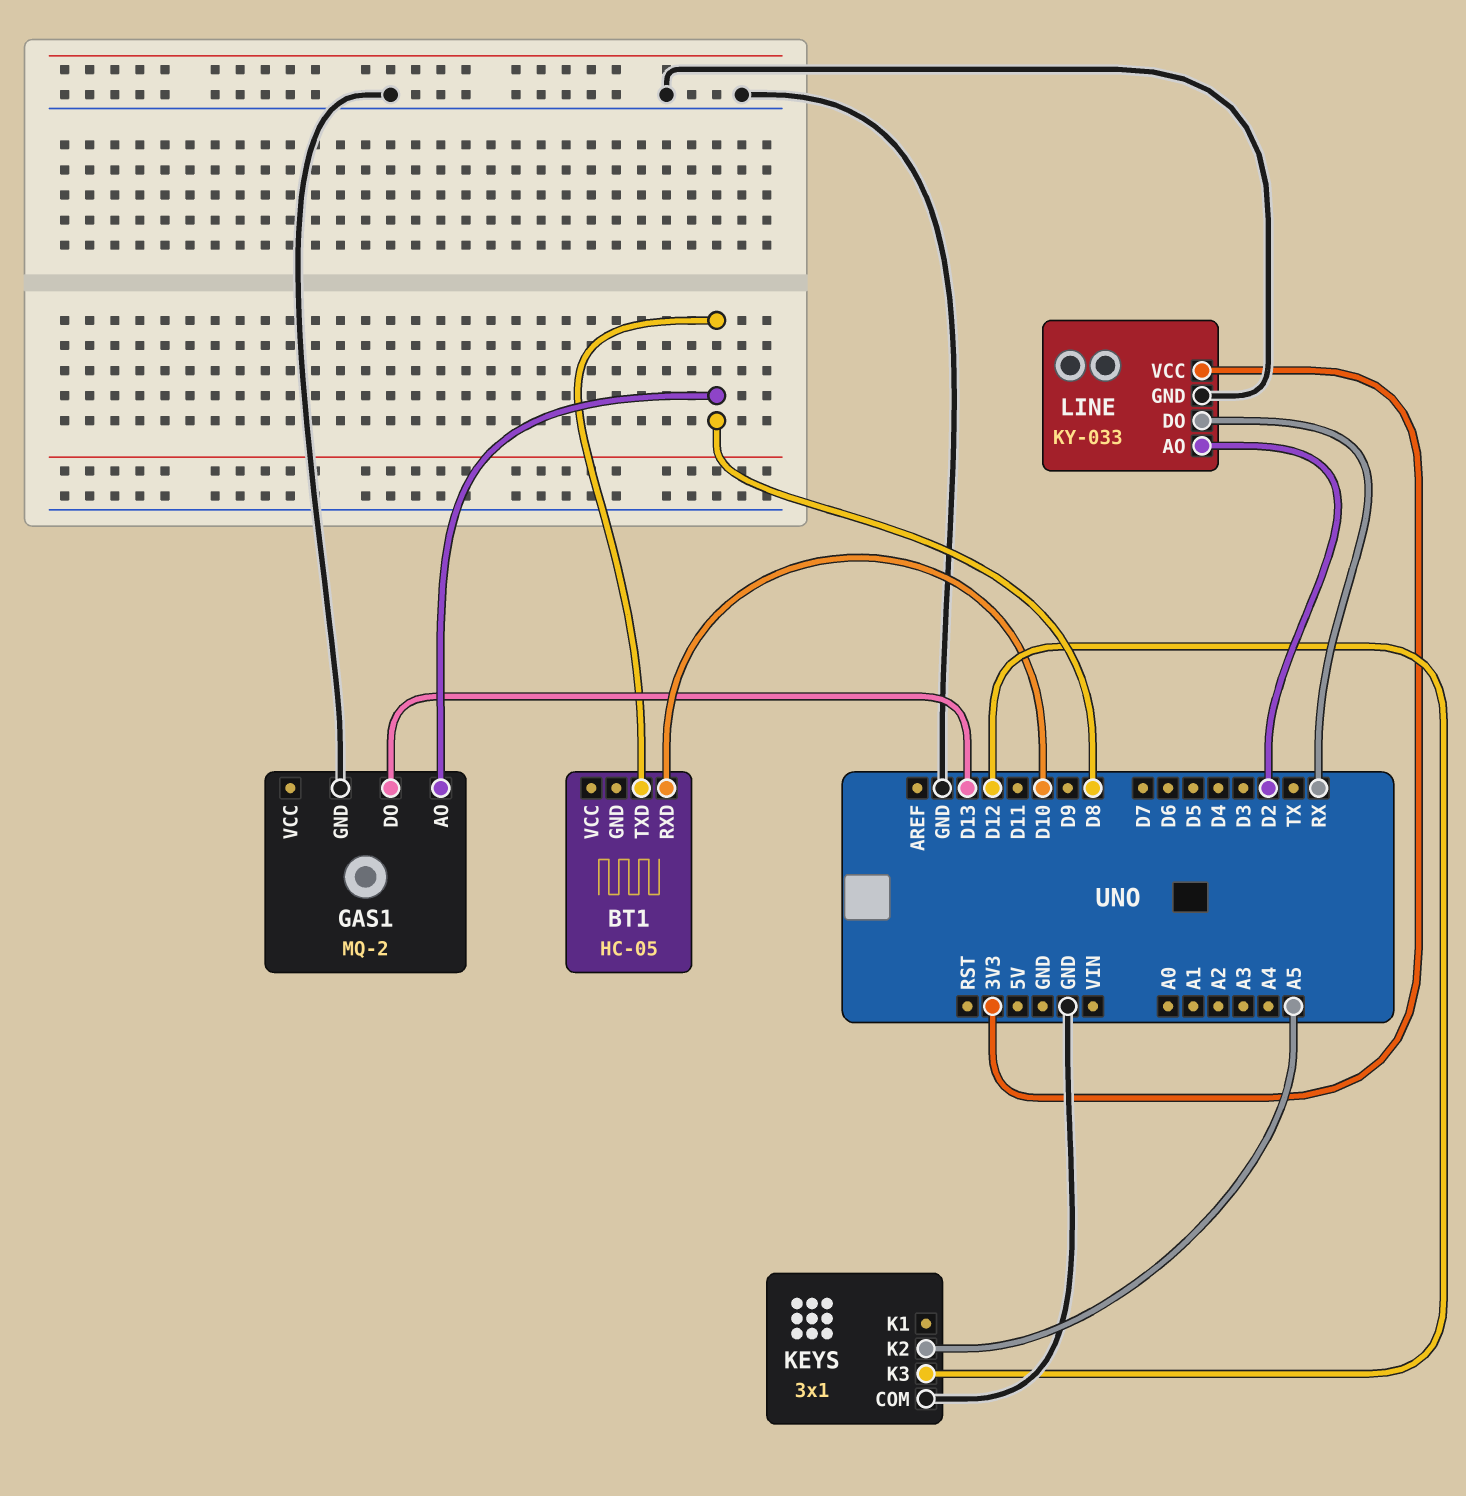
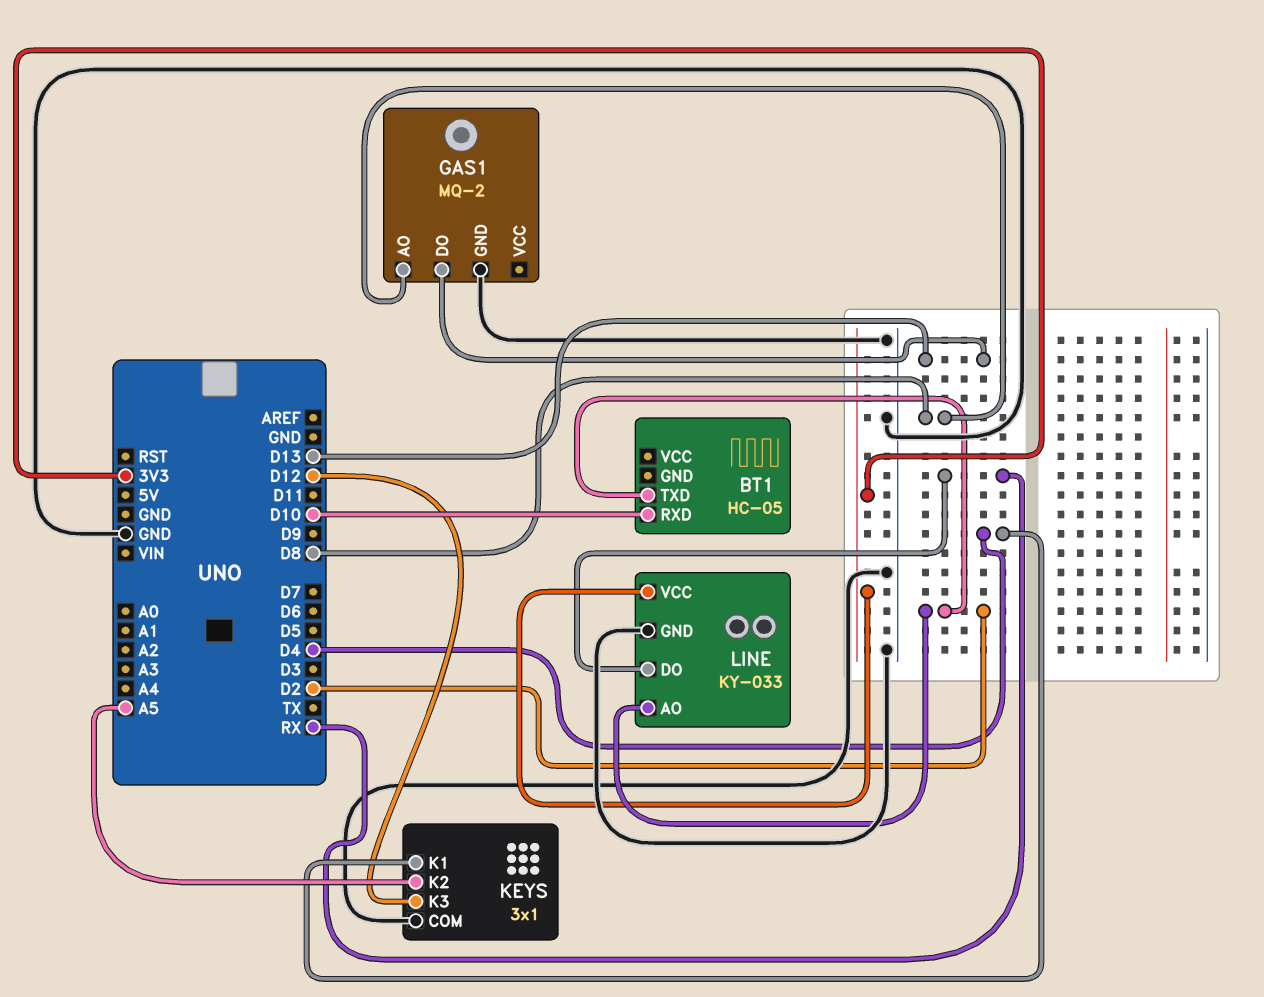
BT1 pin TXD: D8 -> D2
KEYS pin K1: none -> D4

